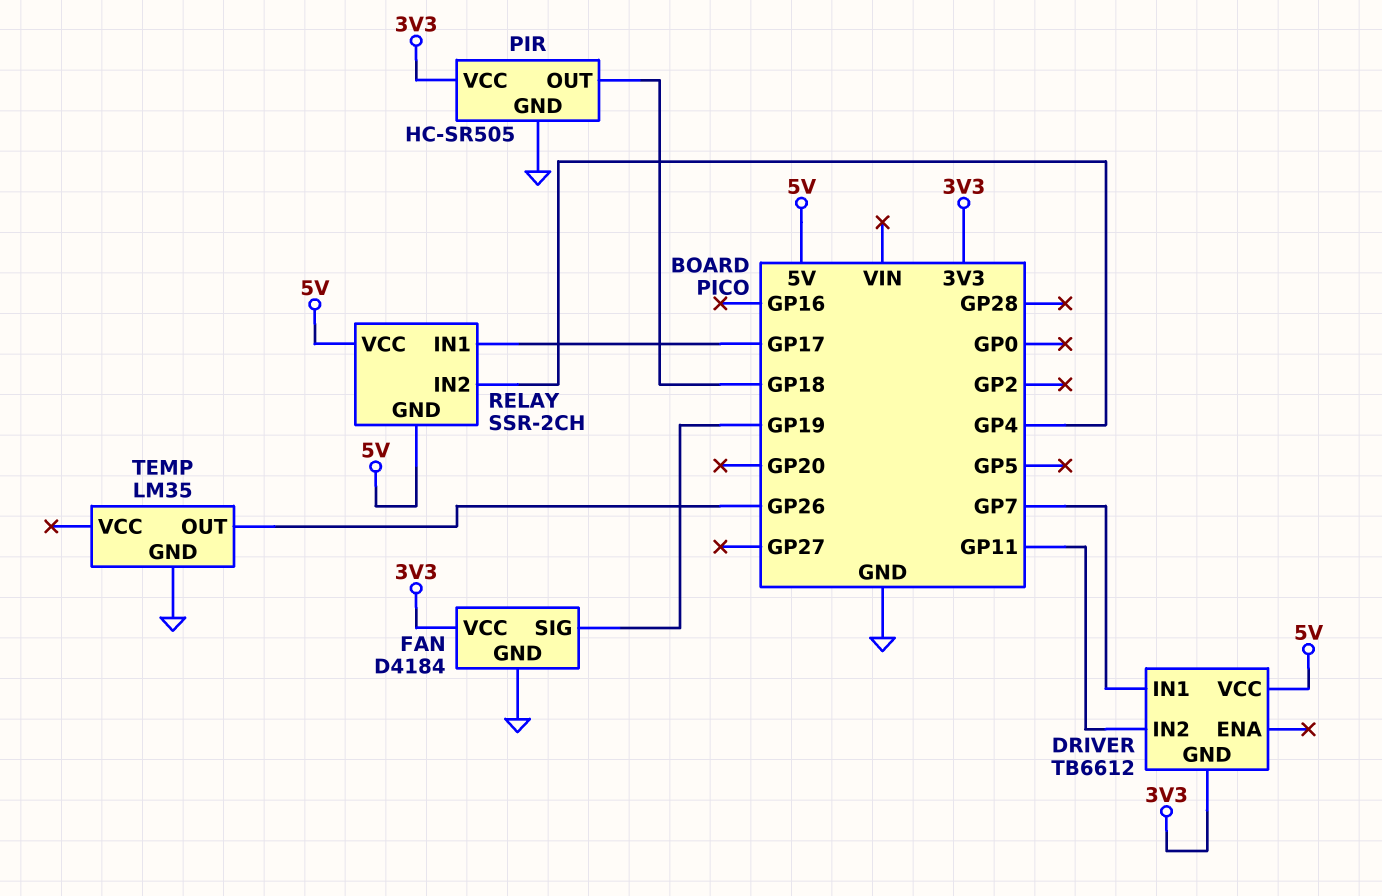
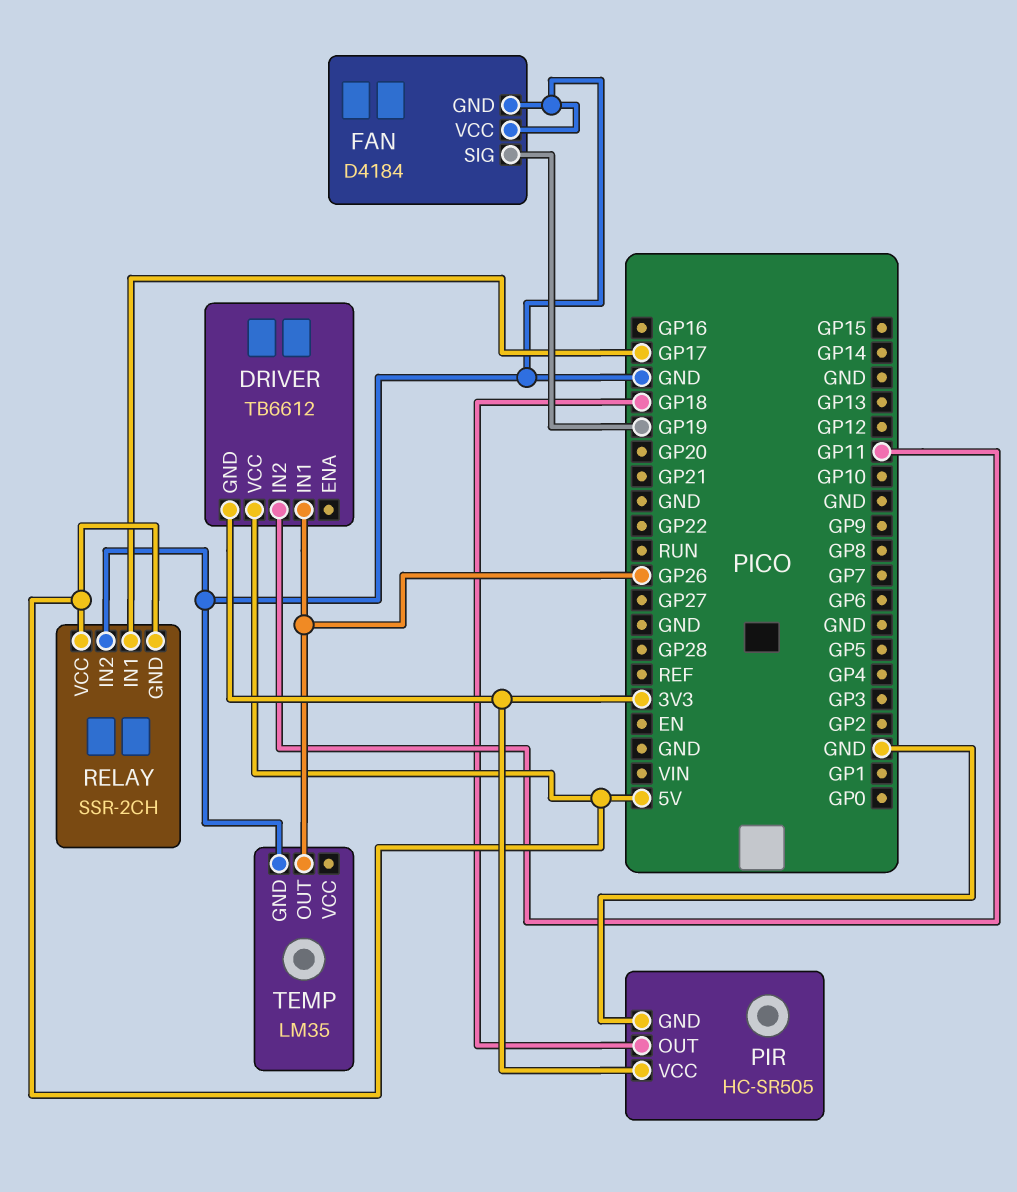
DRIVER pin IN1: GP7 -> GP26
FAN pin VCC: 3V3 -> GND
RELAY pin IN2: GP4 -> GND

